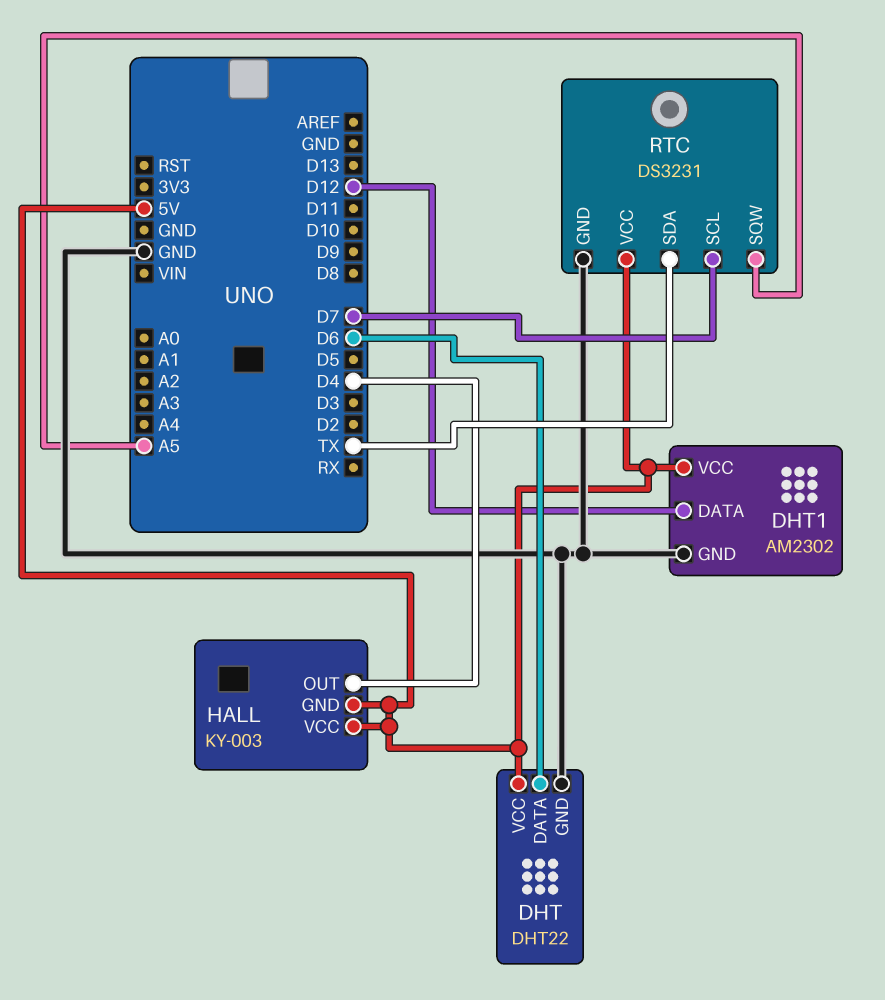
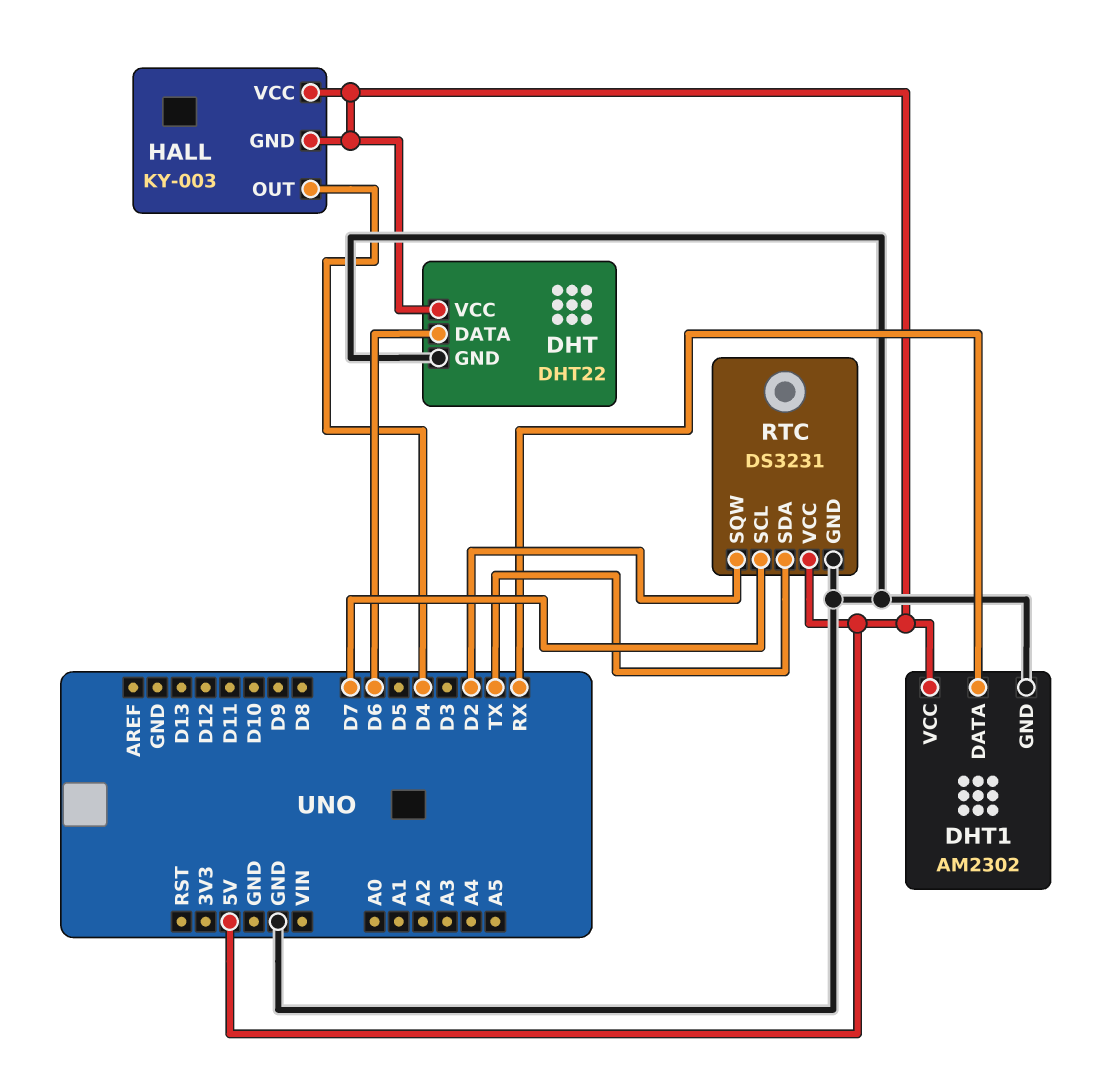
DHT1 pin DATA: D12 -> RX
RTC pin SQW: A5 -> D2

